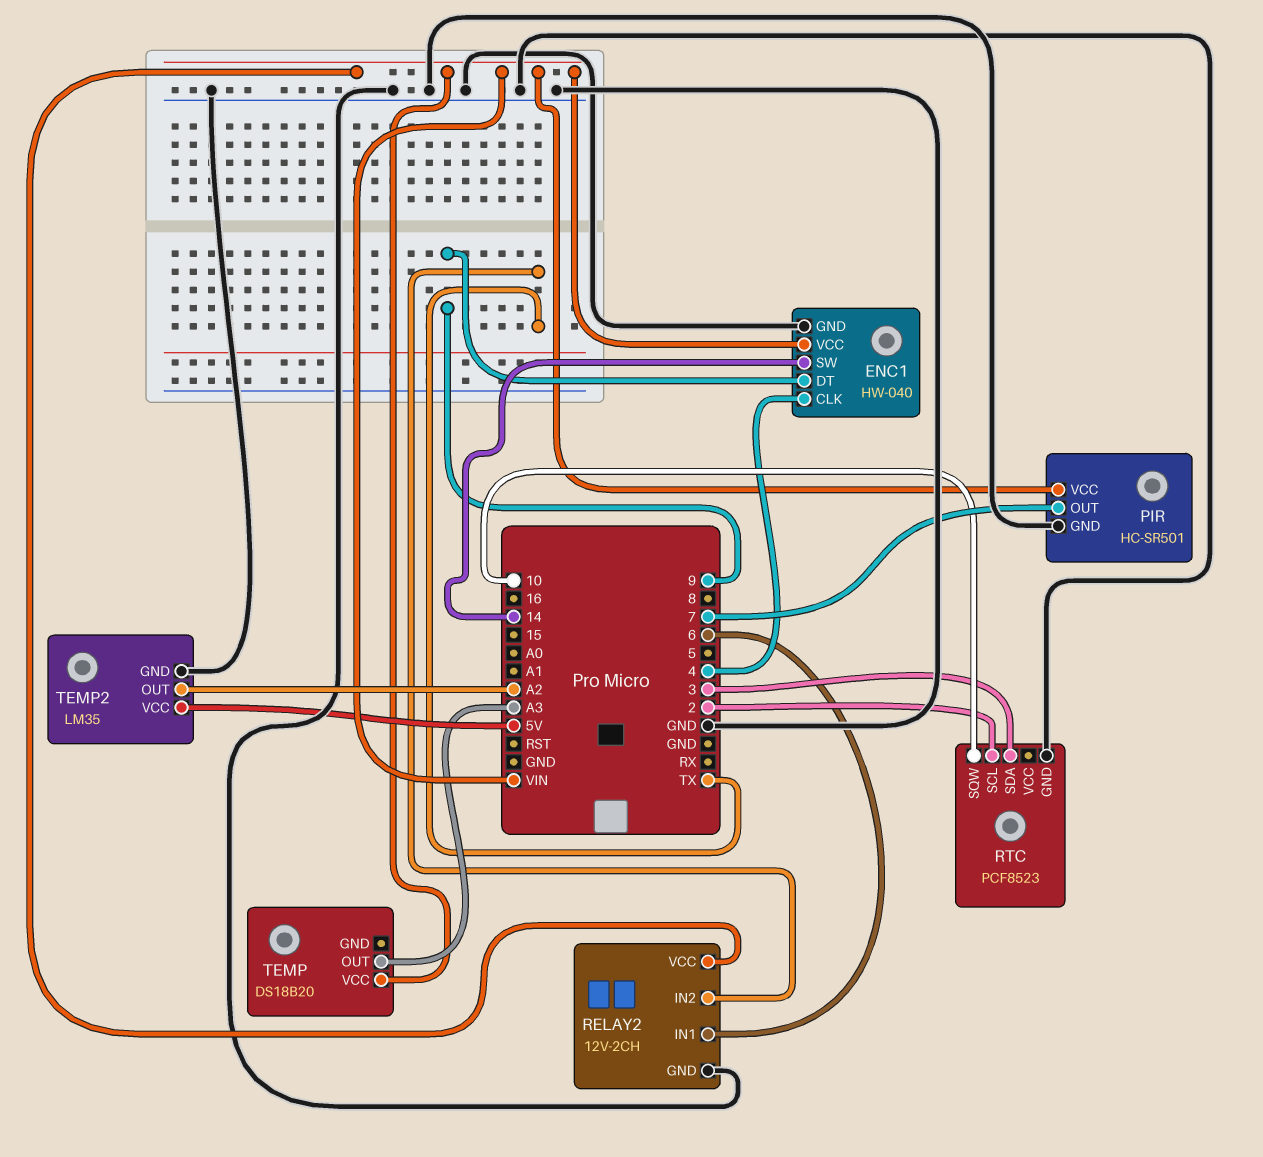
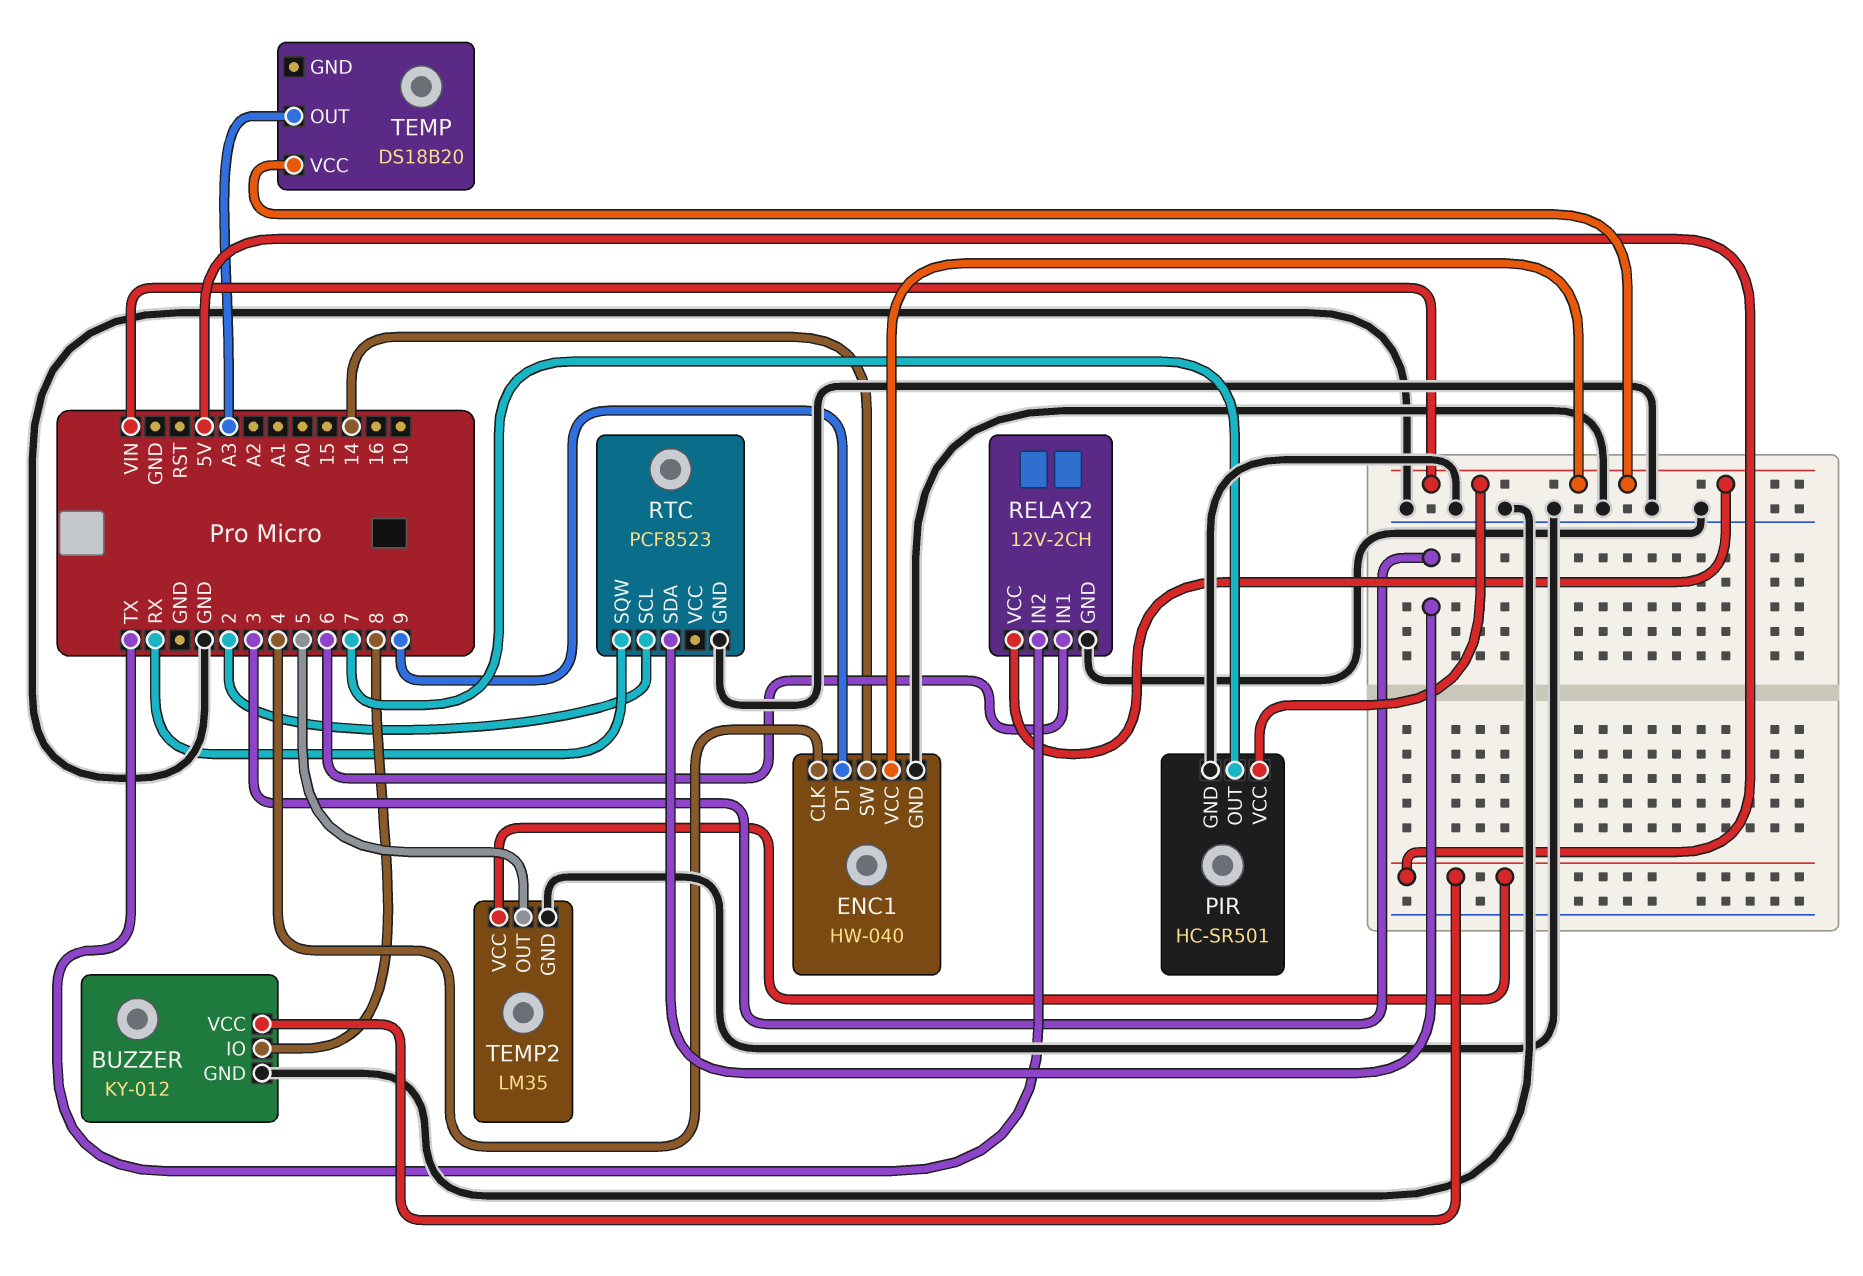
BUZZER: none -> KY-012
BUZZER pin GND: none -> GND
BUZZER pin IO: none -> 8
BUZZER pin VCC: none -> 5V
RTC pin SQW: 10 -> RX
TEMP2 pin OUT: A2 -> 5

